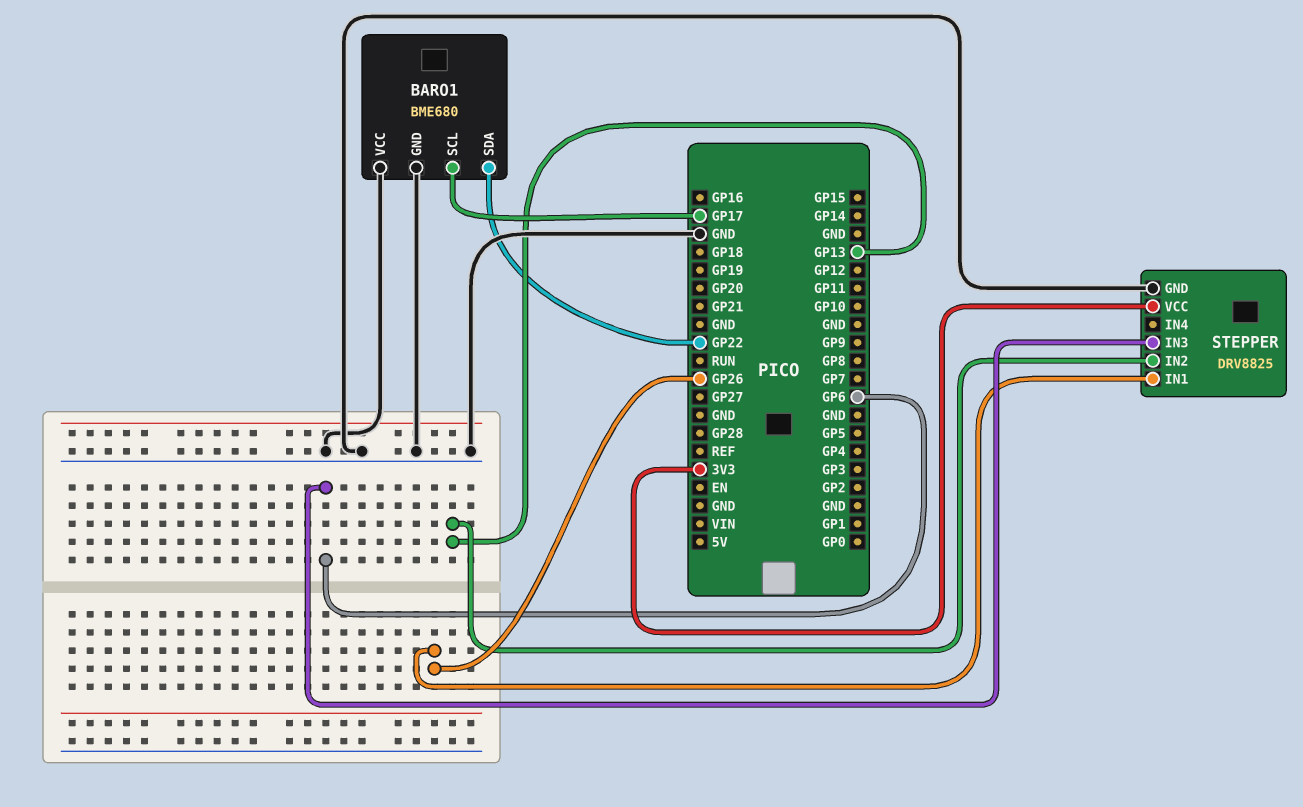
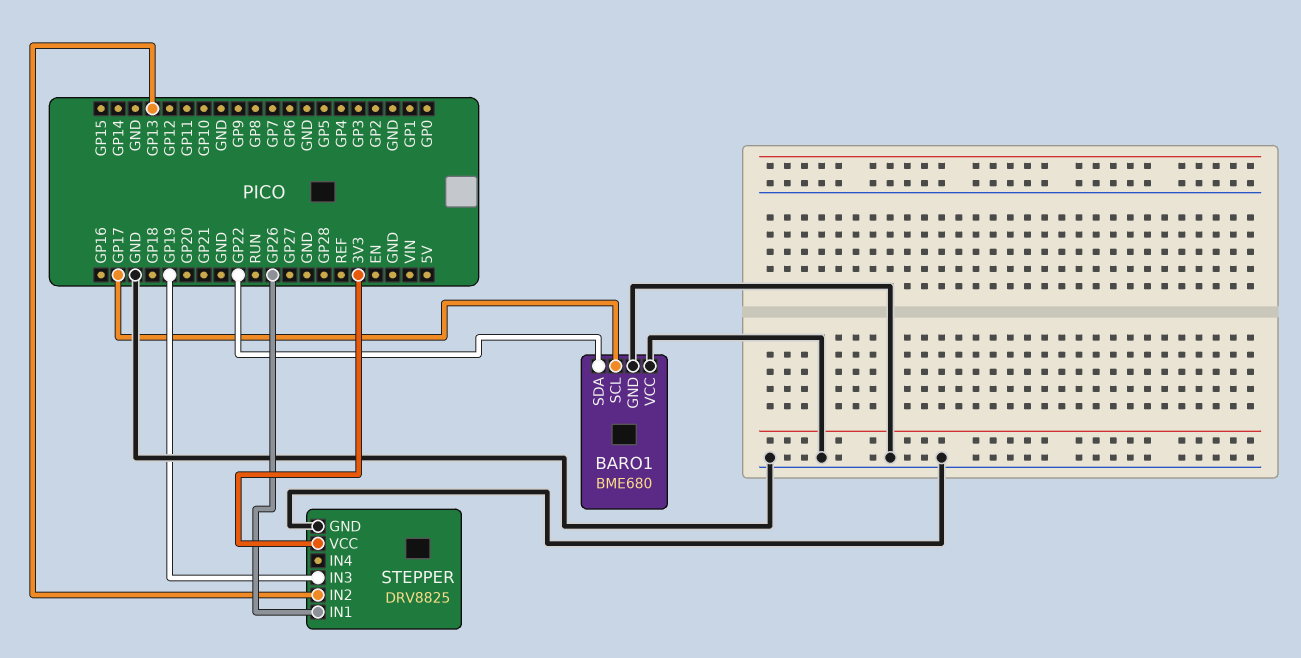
STEPPER pin IN3: GP6 -> GP19

